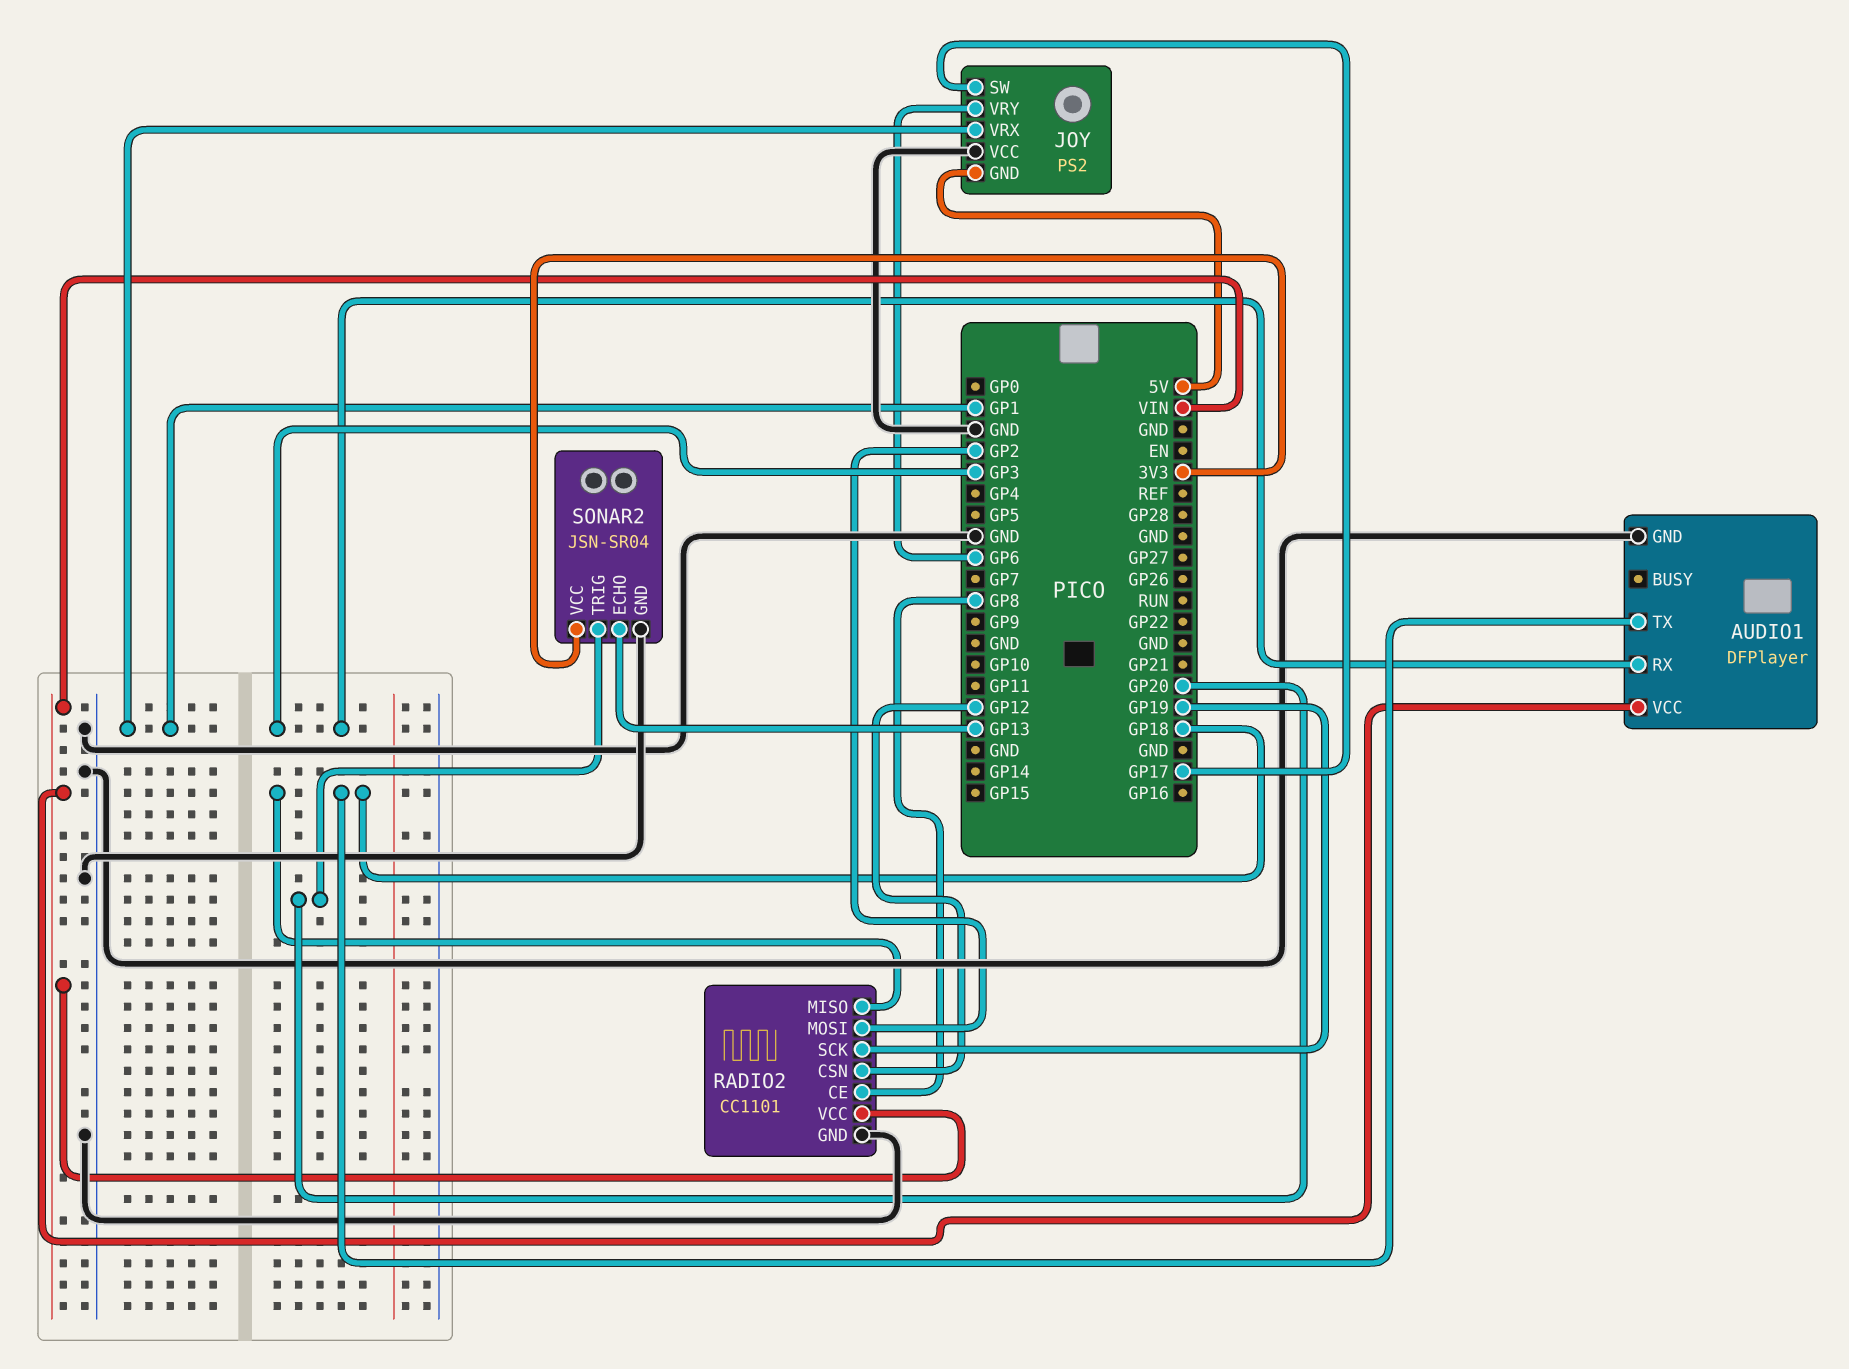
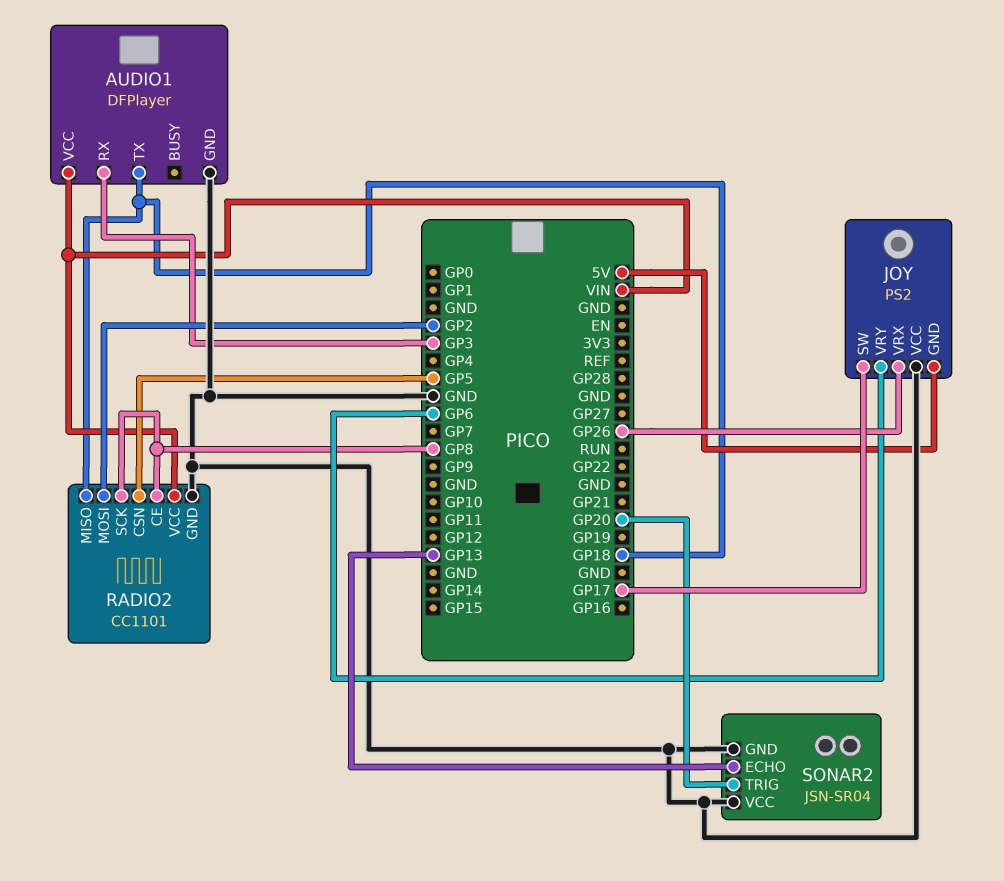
JOY pin VRX: GP1 -> GP26
RADIO2 pin CSN: GP12 -> GP5
RADIO2 pin SCK: GP19 -> GP8
SONAR2 pin VCC: 3V3 -> GND

